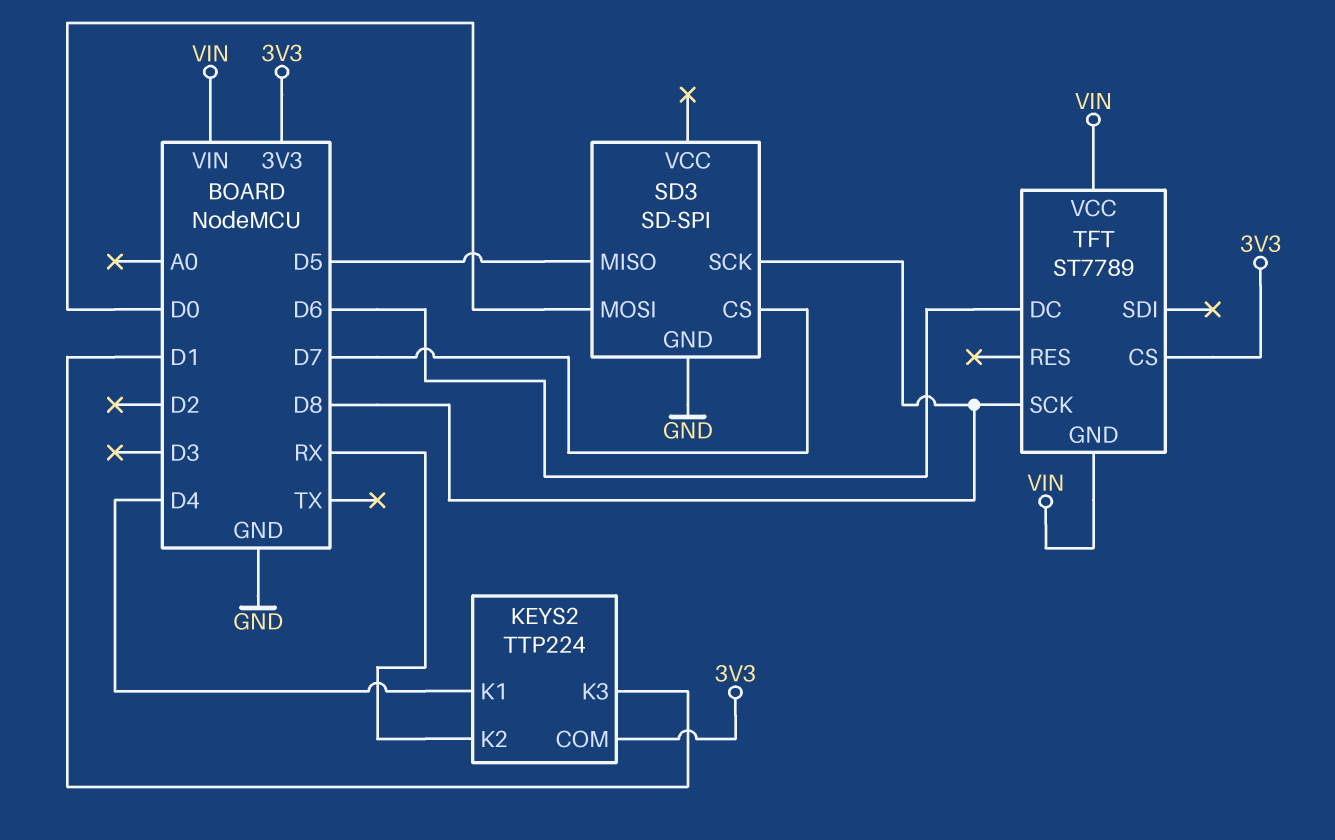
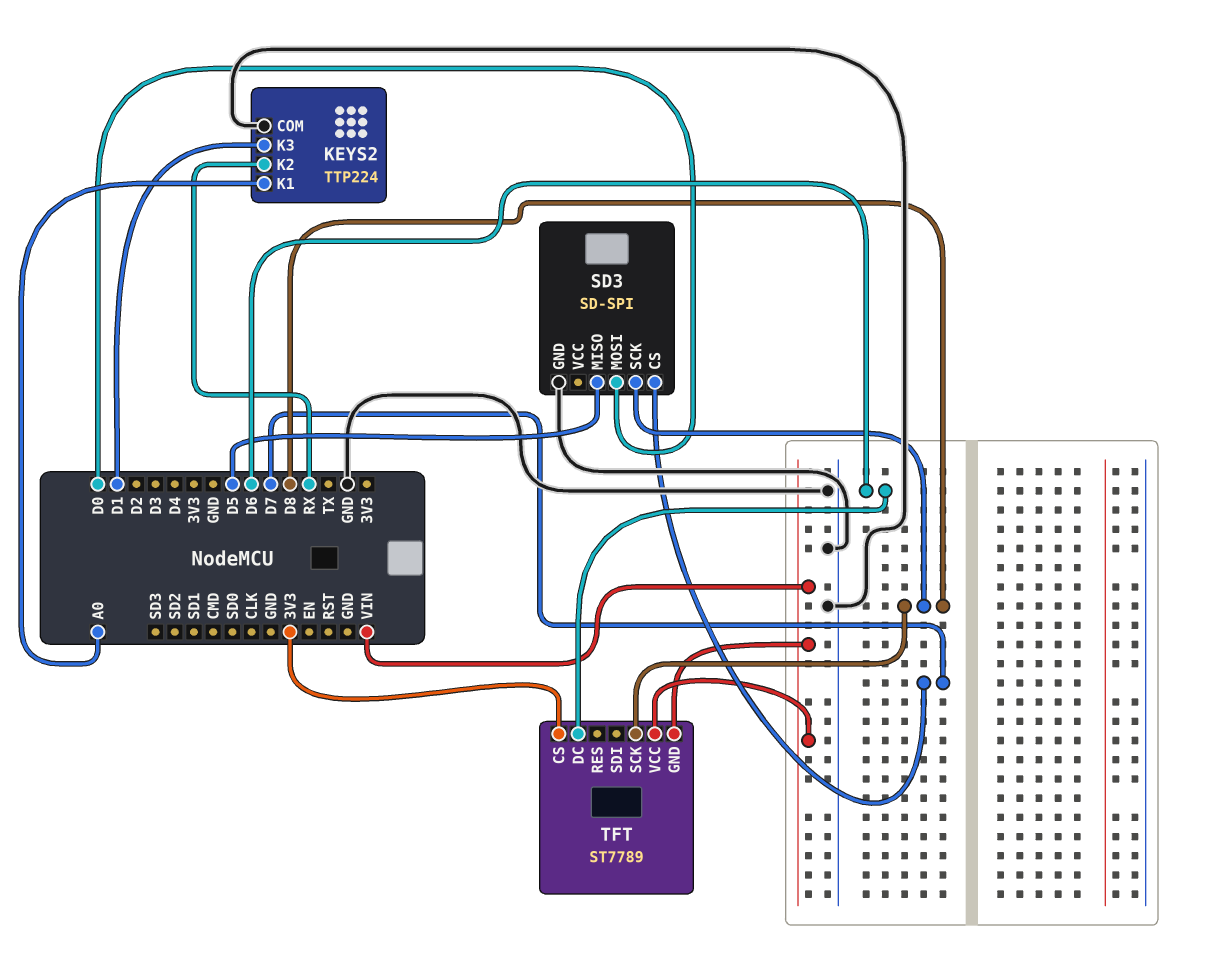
KEYS2 pin COM: 3V3 -> GND
KEYS2 pin K1: D4 -> A0

